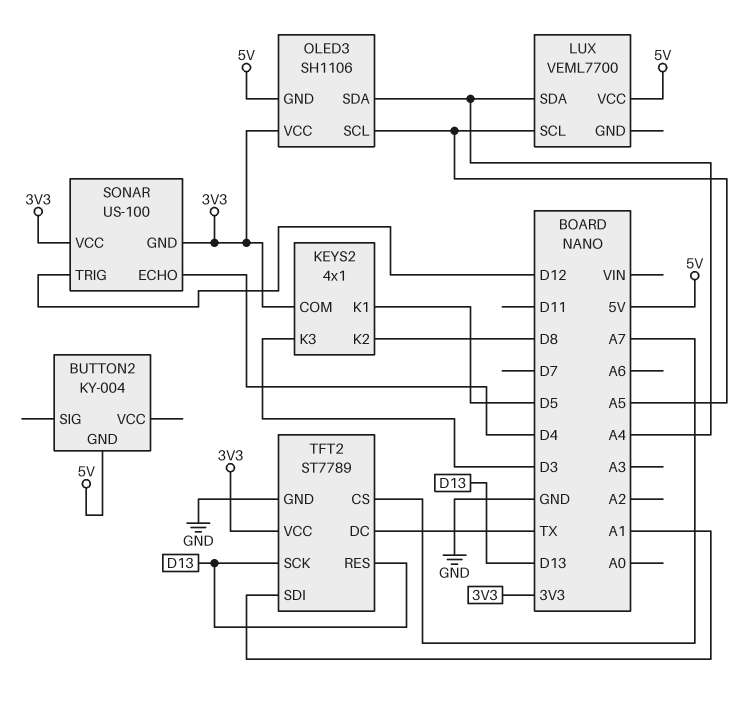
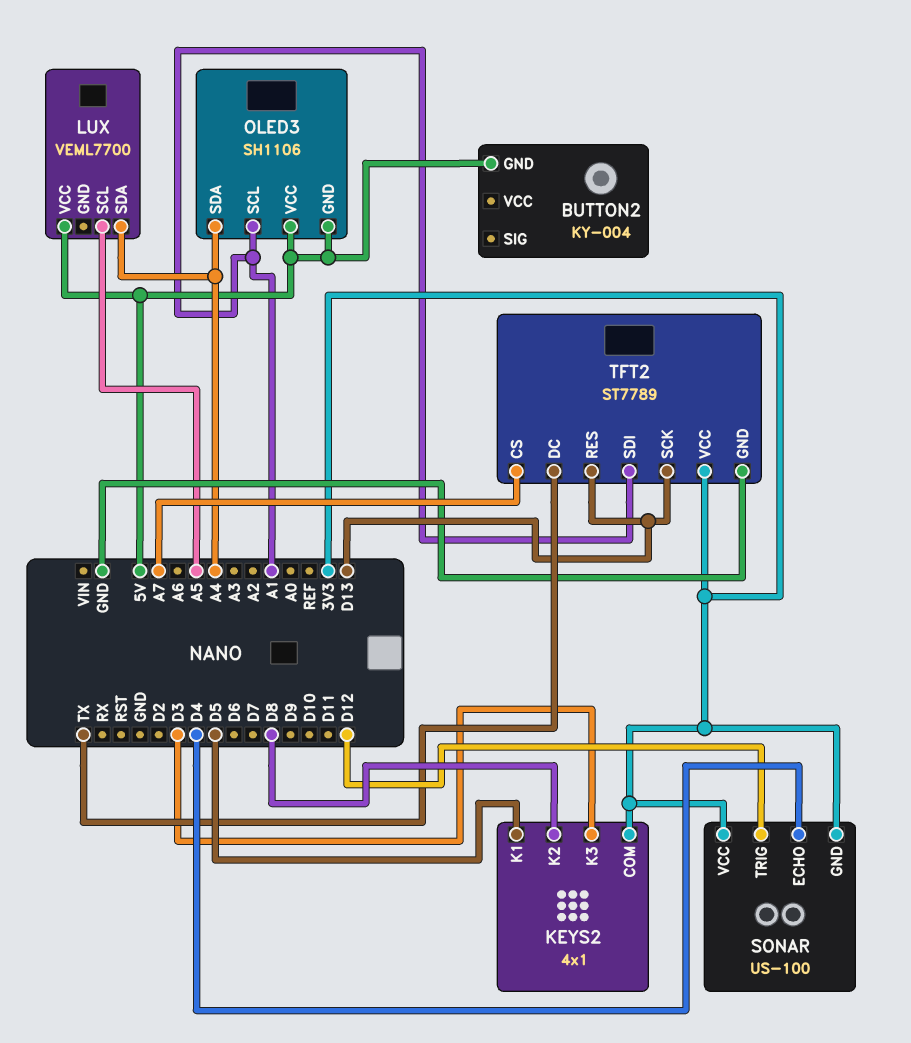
OLED3 pin SCL: A5 -> A1
OLED3 pin VCC: 3V3 -> 5V

